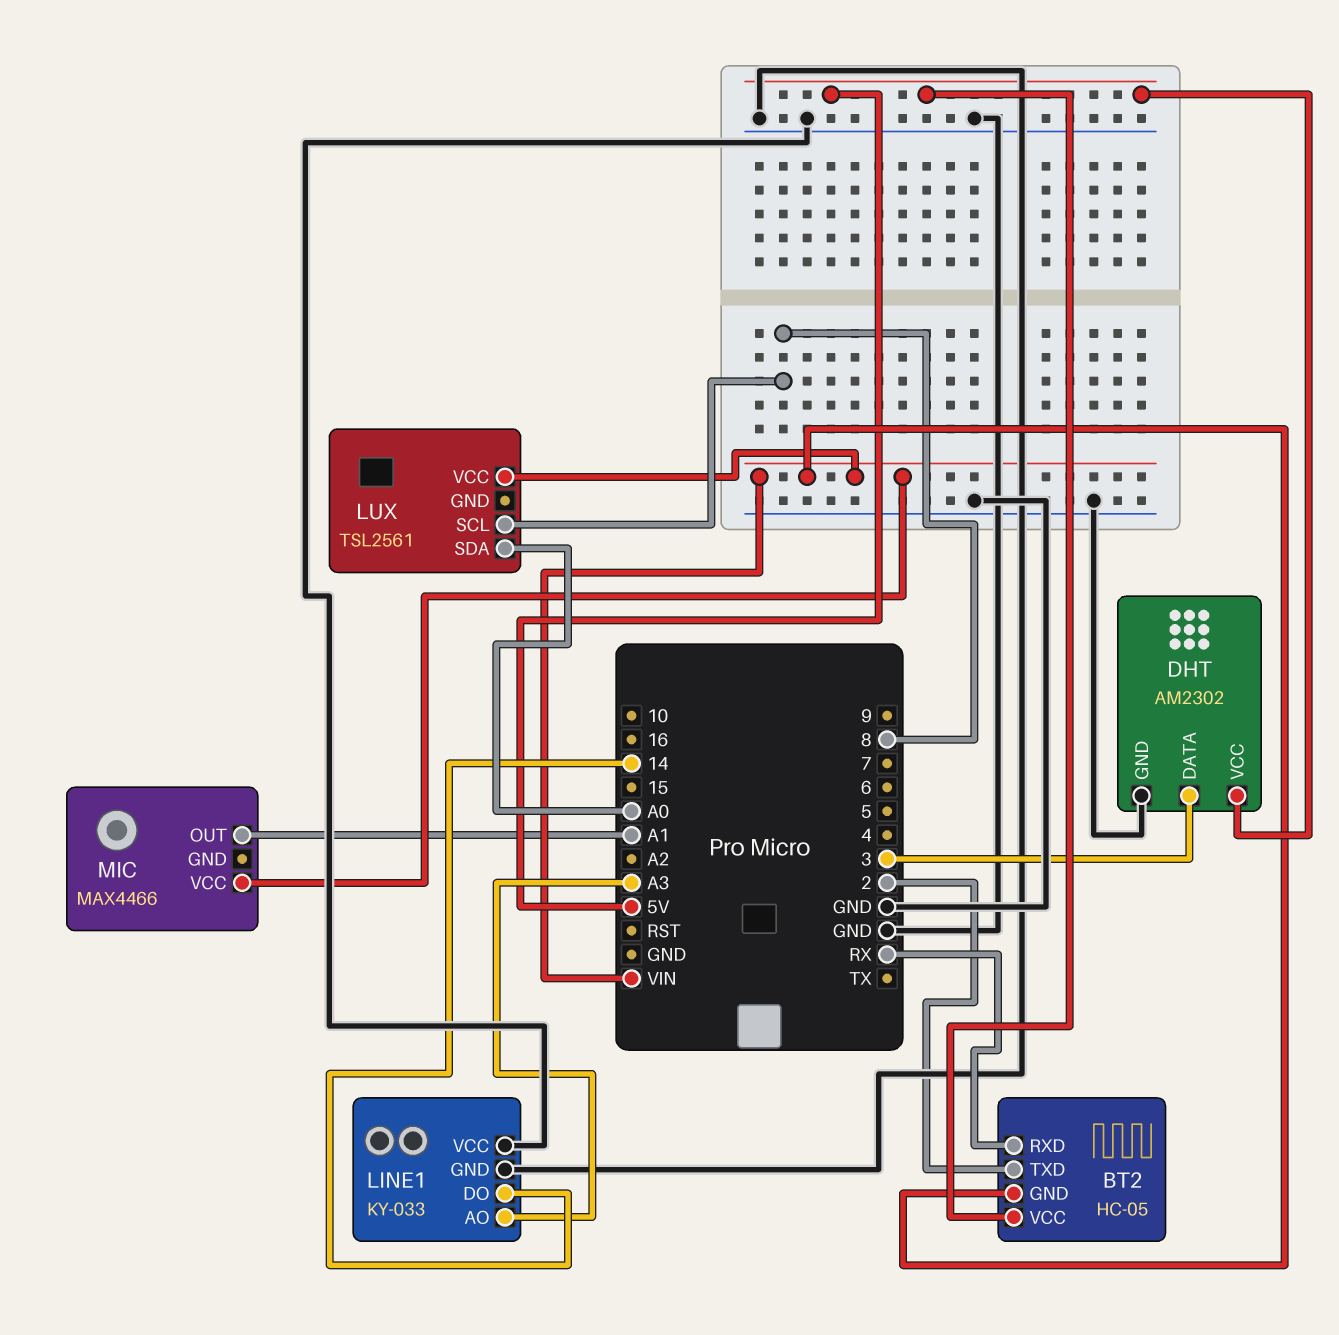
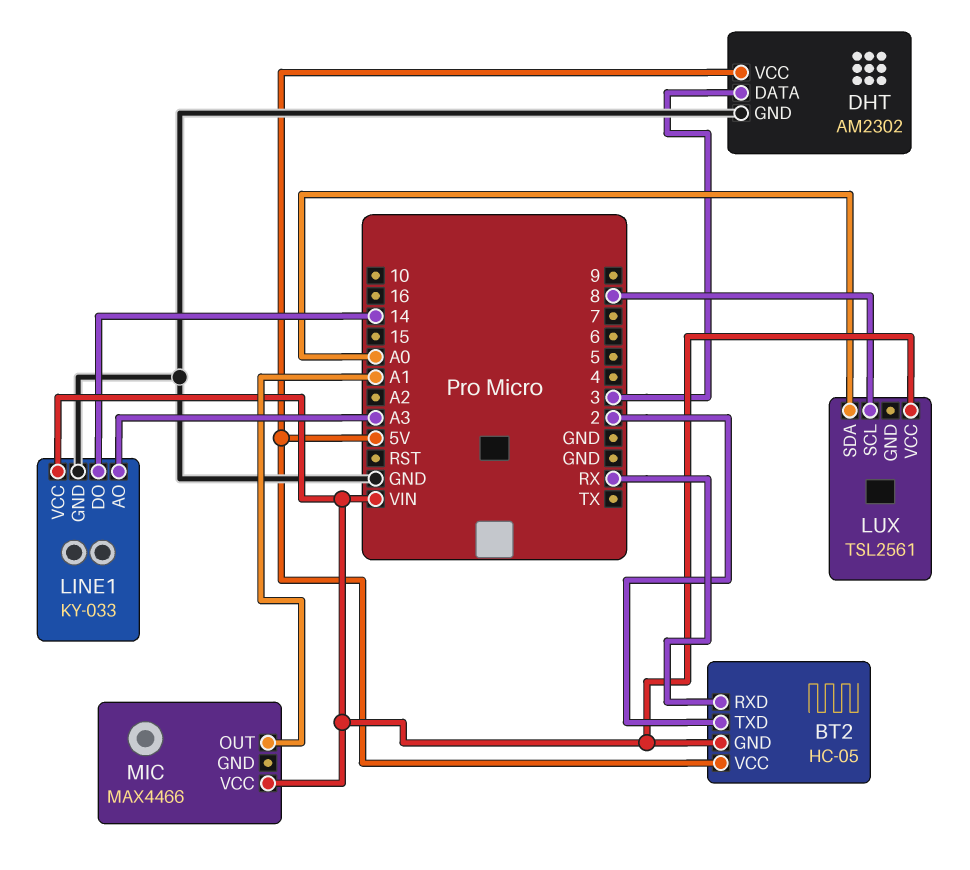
LINE1 pin VCC: GND -> VIN

